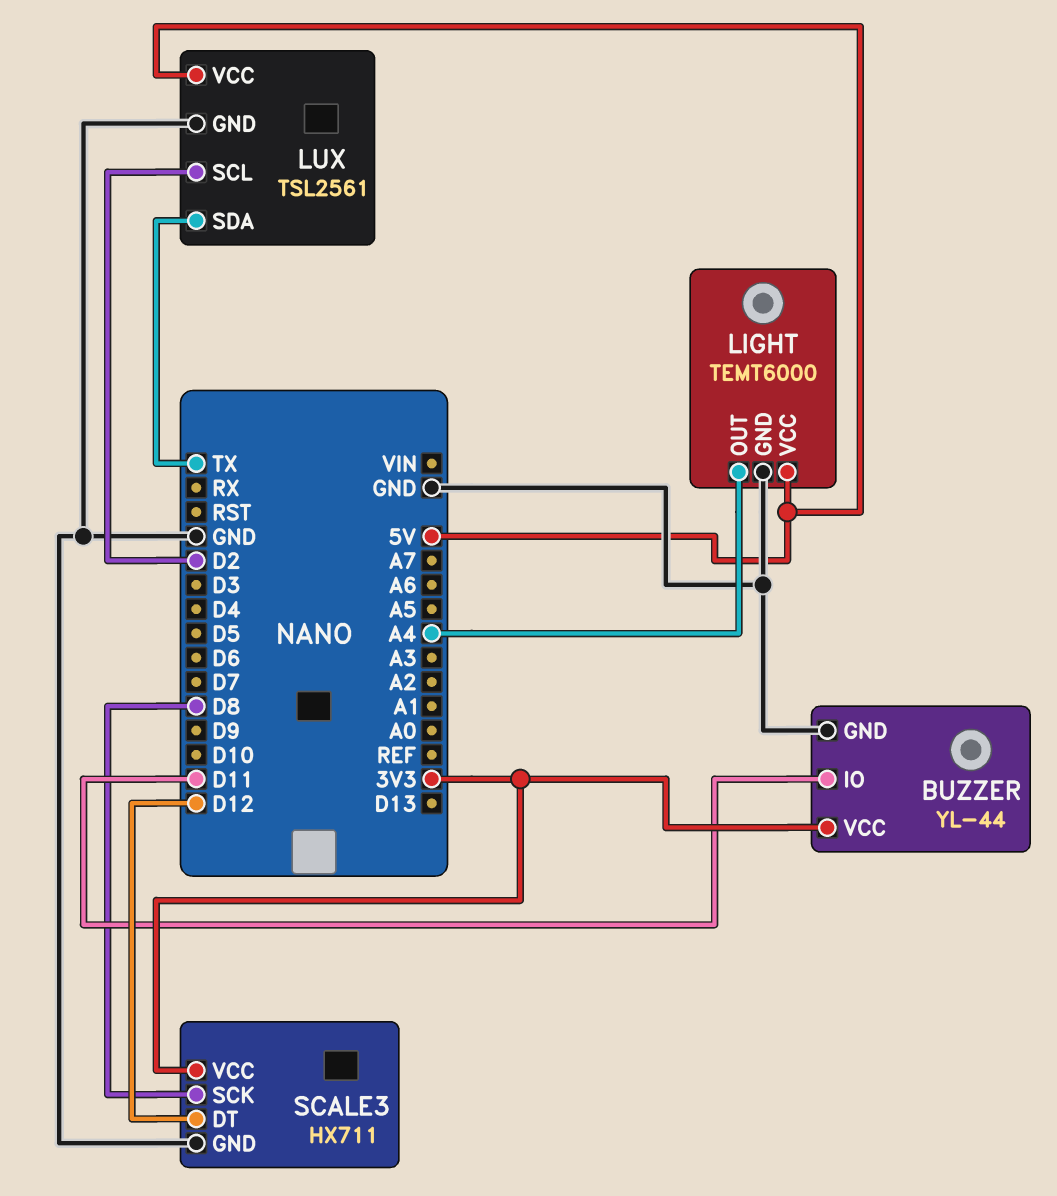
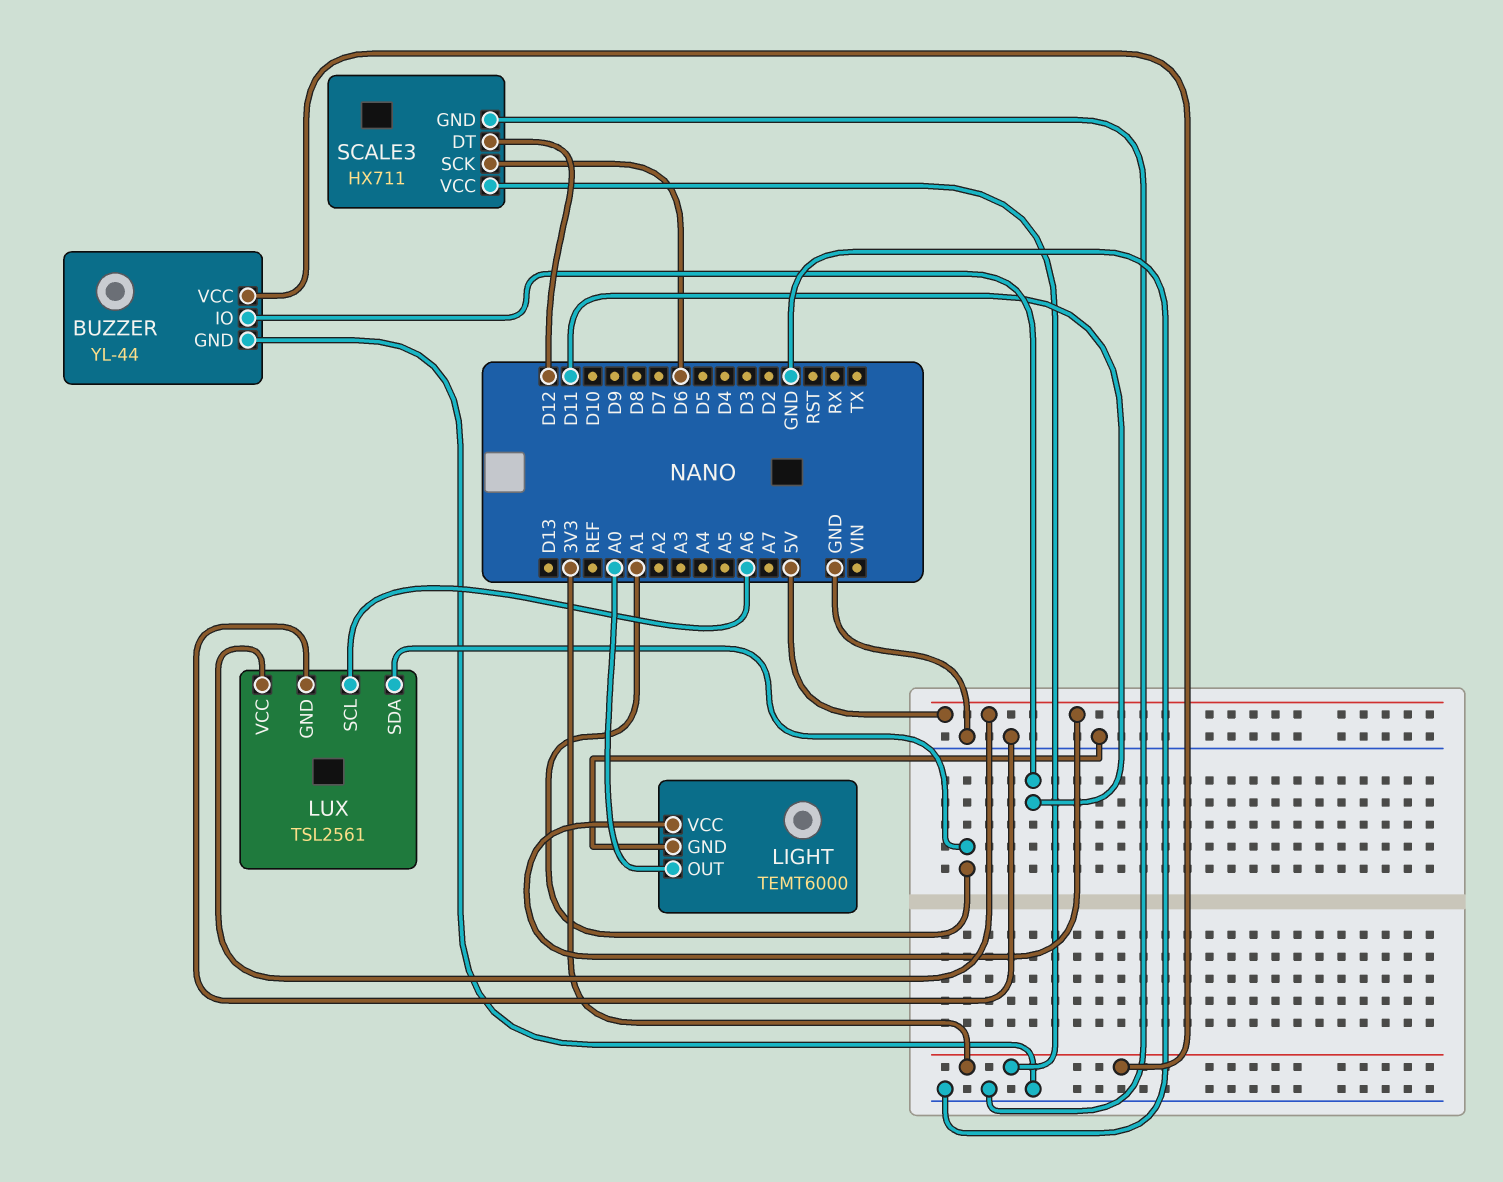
LIGHT pin OUT: A4 -> A0
LUX pin SCL: D2 -> A6
LUX pin SDA: TX -> A1
SCALE3 pin SCK: D8 -> D6

